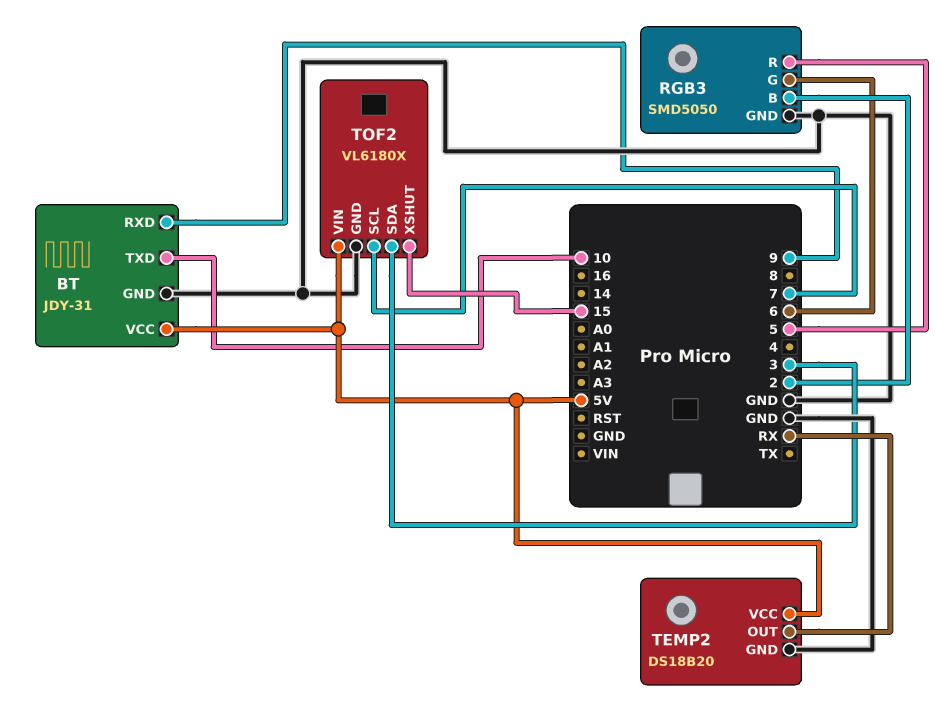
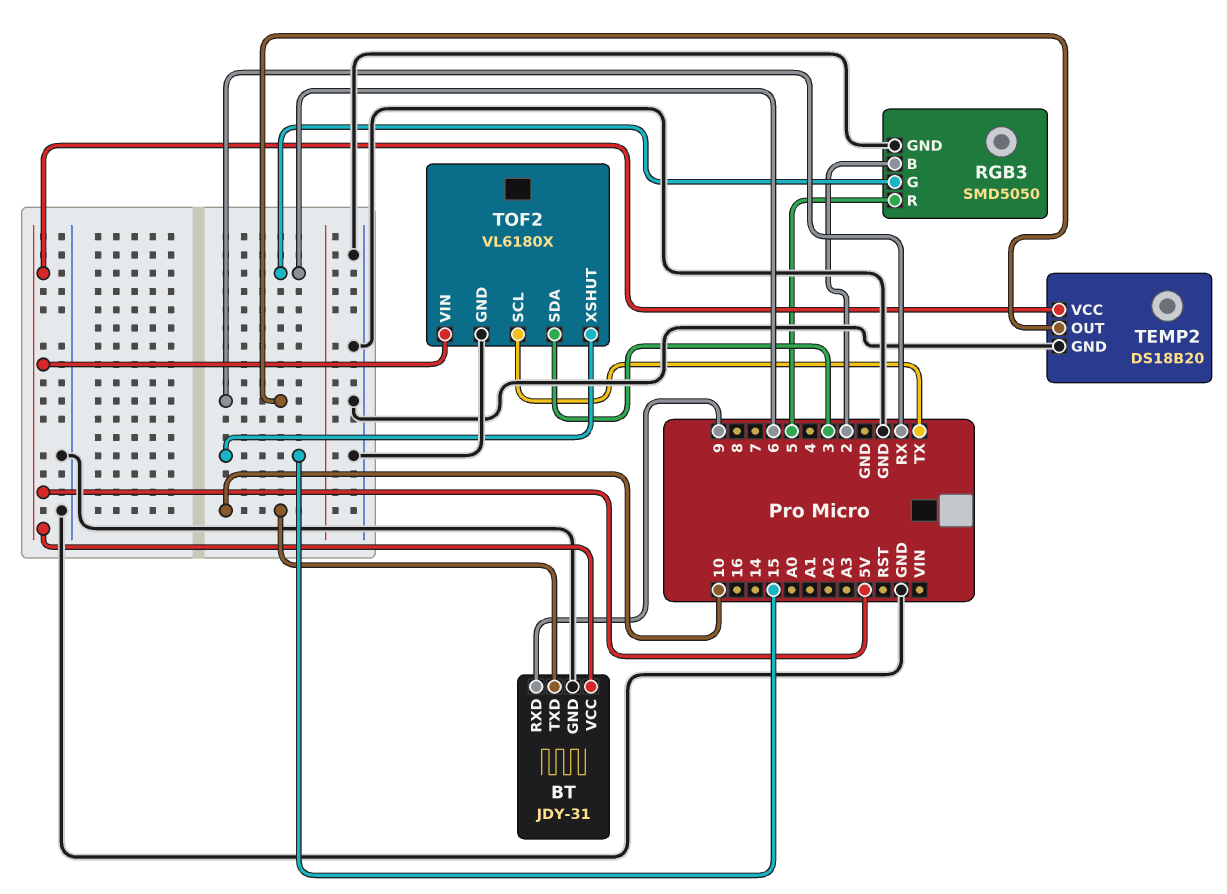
TOF2 pin SCL: 7 -> TX

